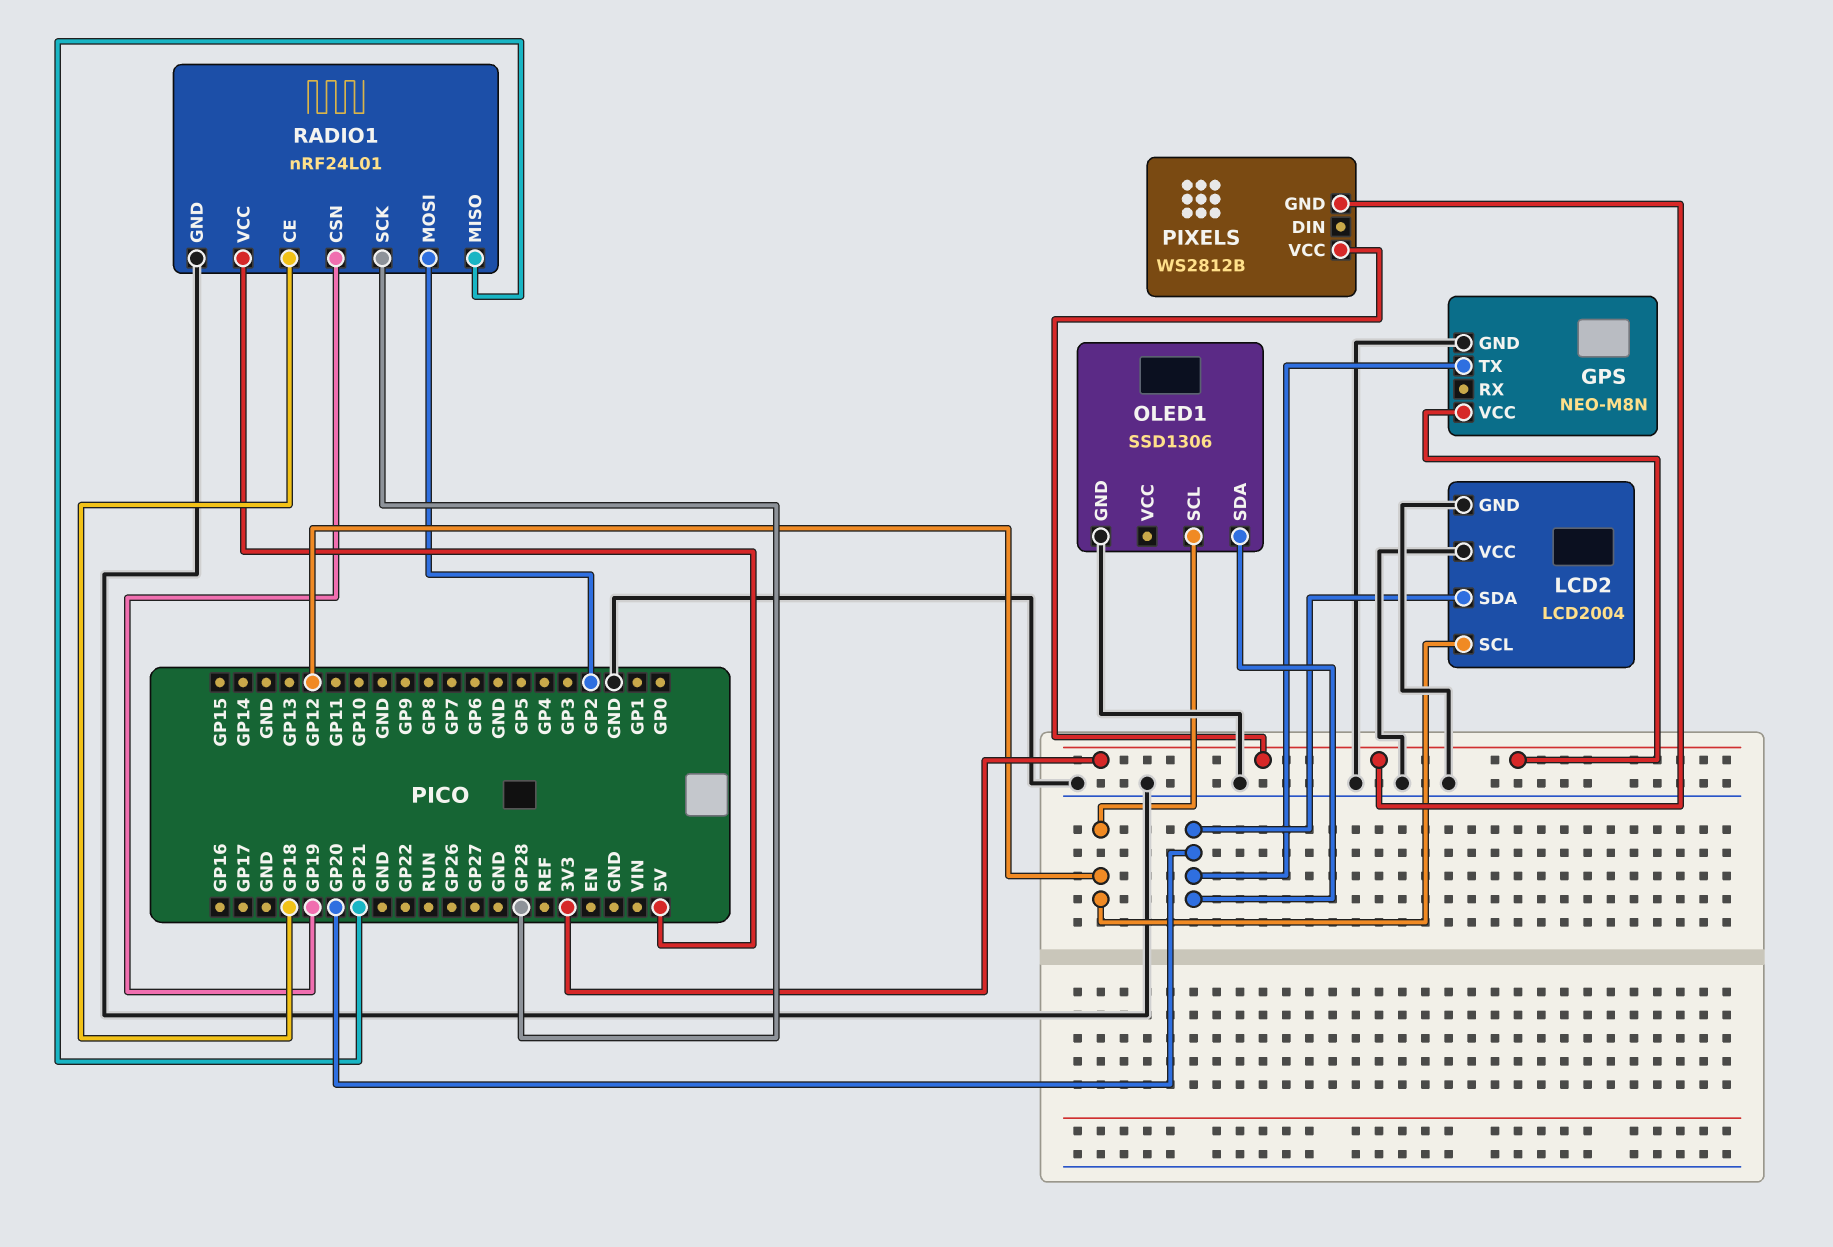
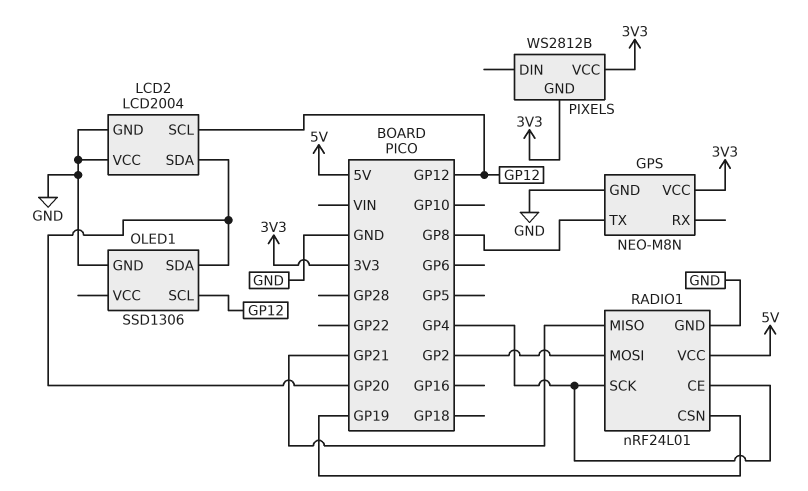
GPS pin TX: GP20 -> GP8
RADIO1 pin CE: GP18 -> GP4
RADIO1 pin SCK: GP28 -> GP4

